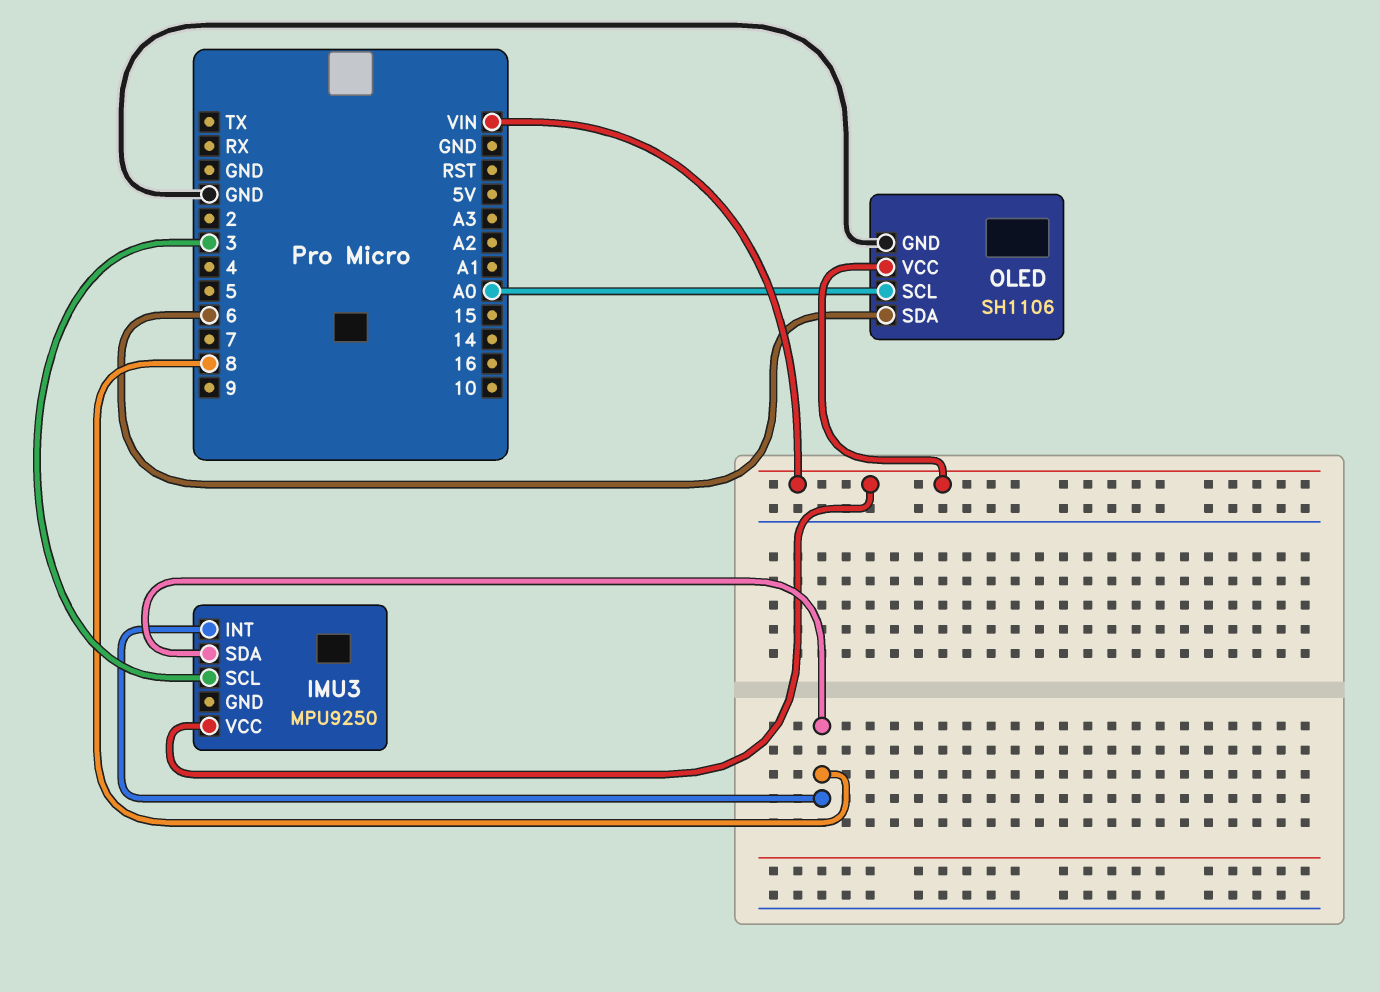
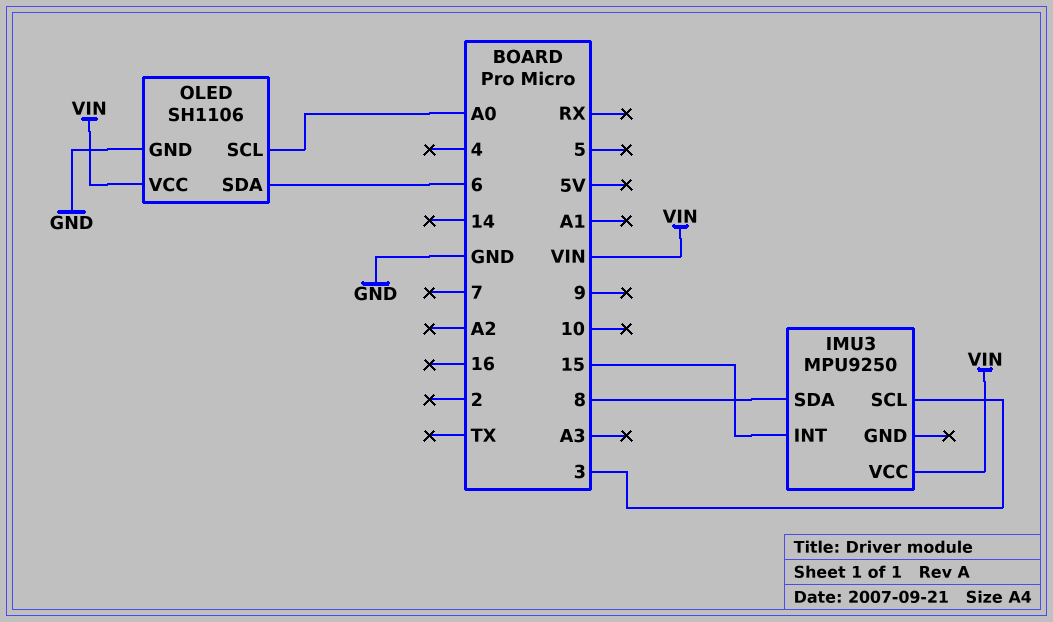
IMU3 pin INT: 8 -> 15

